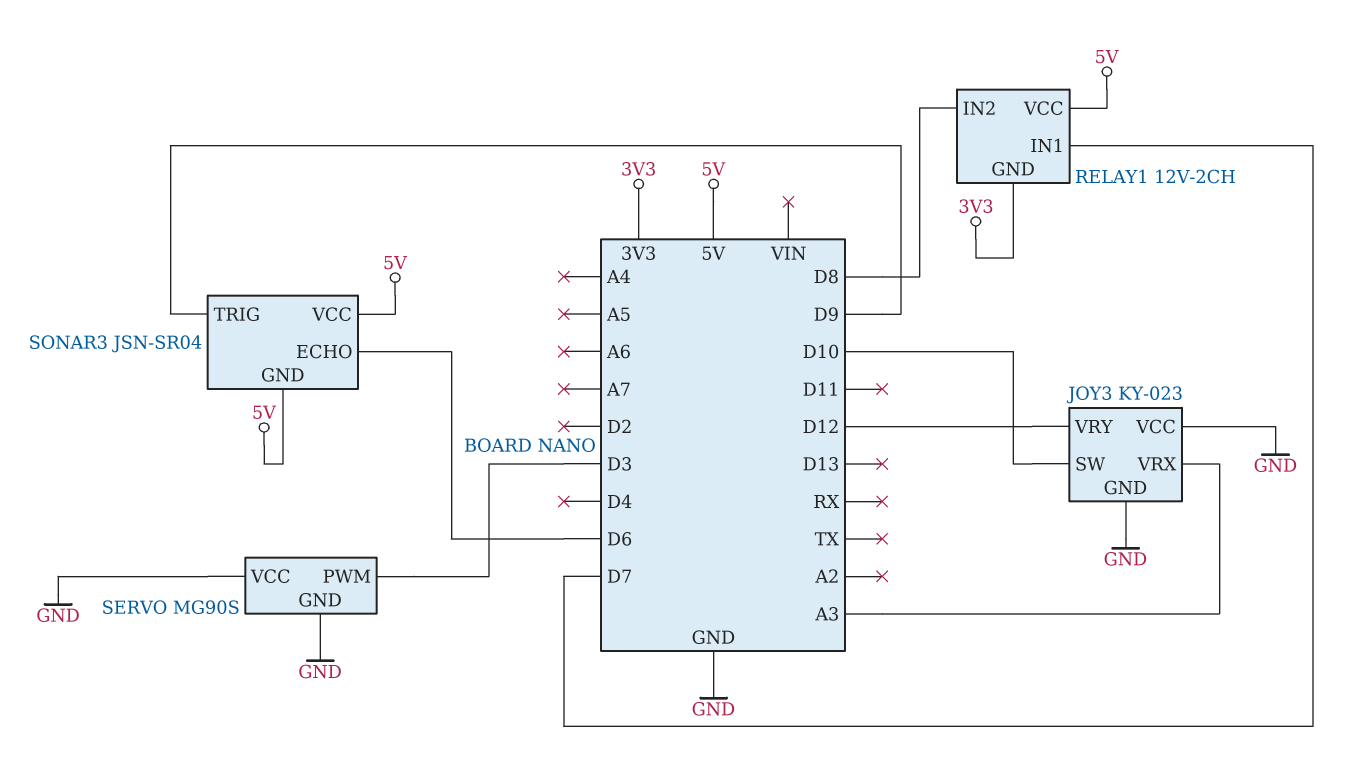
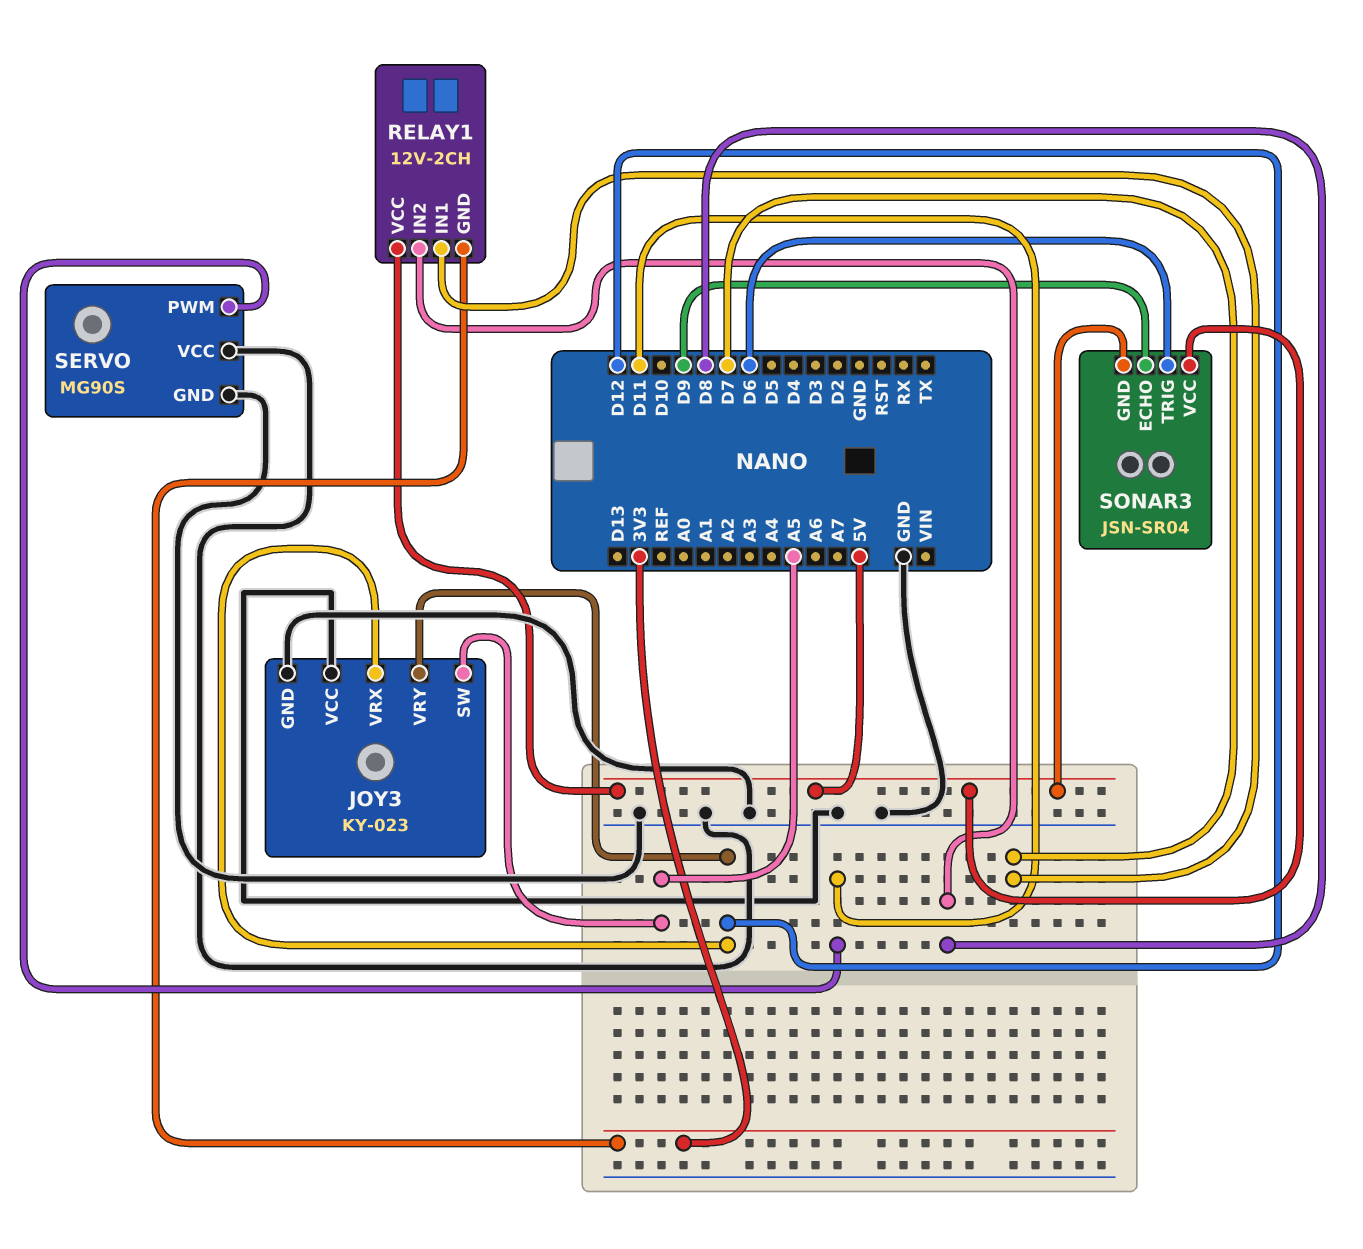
JOY3 pin SW: D10 -> A5
JOY3 pin VRX: A3 -> D12
SERVO pin PWM: D3 -> D11
SONAR3 pin ECHO: D6 -> D9
SONAR3 pin TRIG: D9 -> D6

